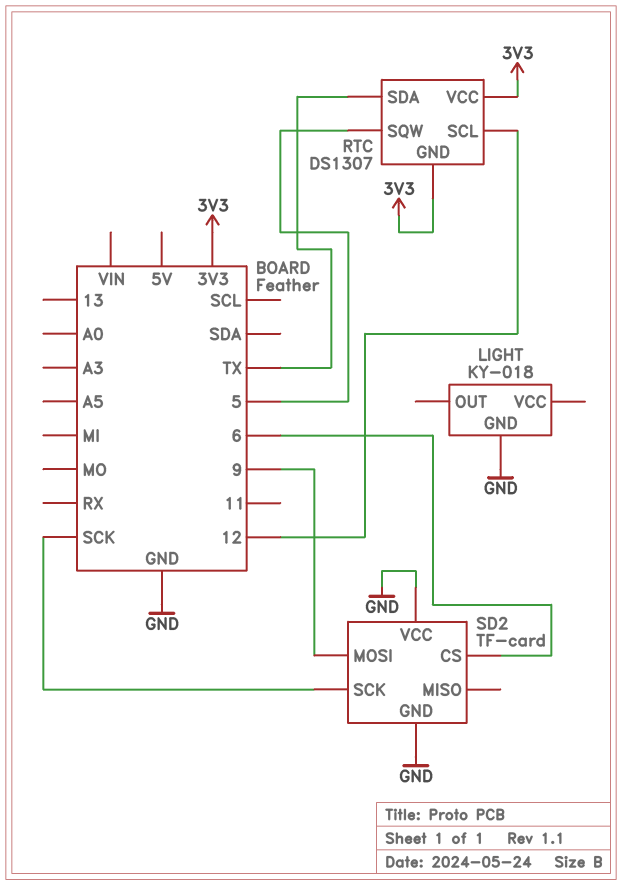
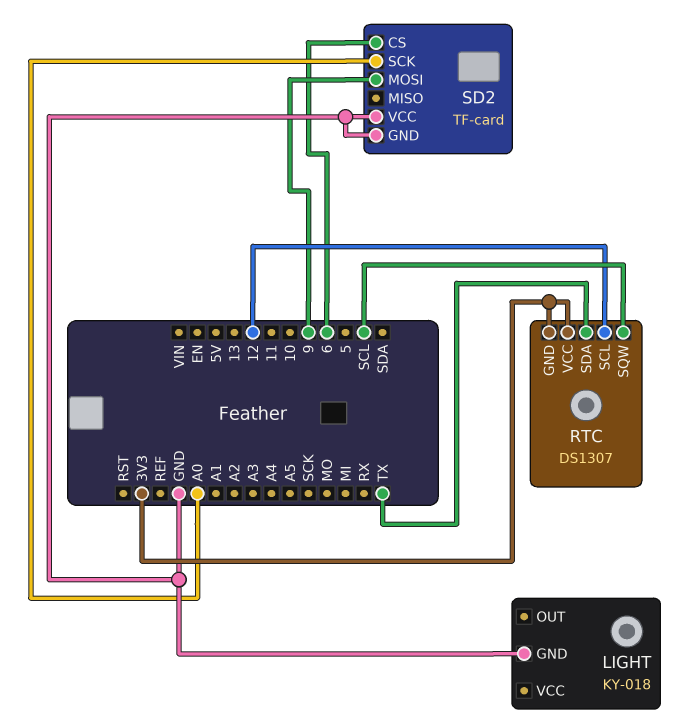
RTC pin SQW: 5 -> SCL
SD2 pin SCK: SCK -> A0

